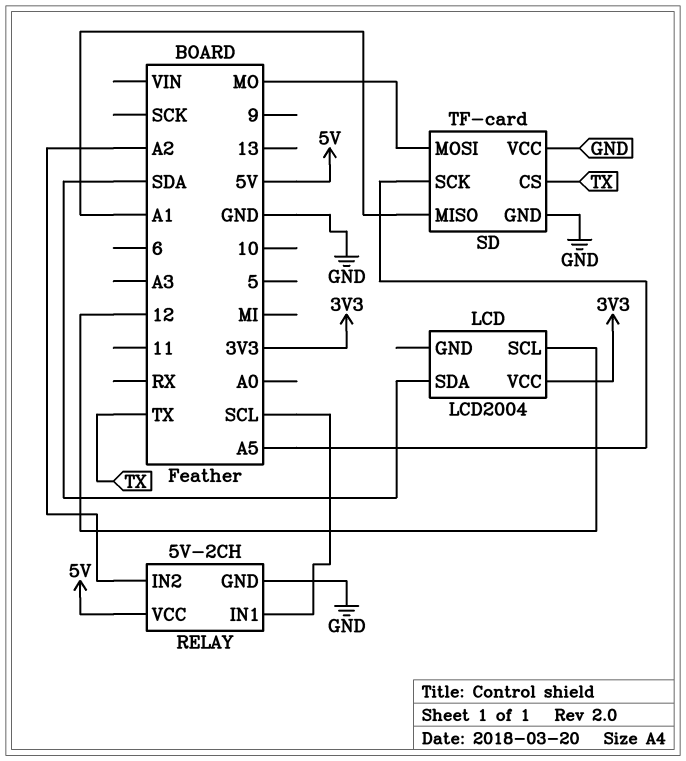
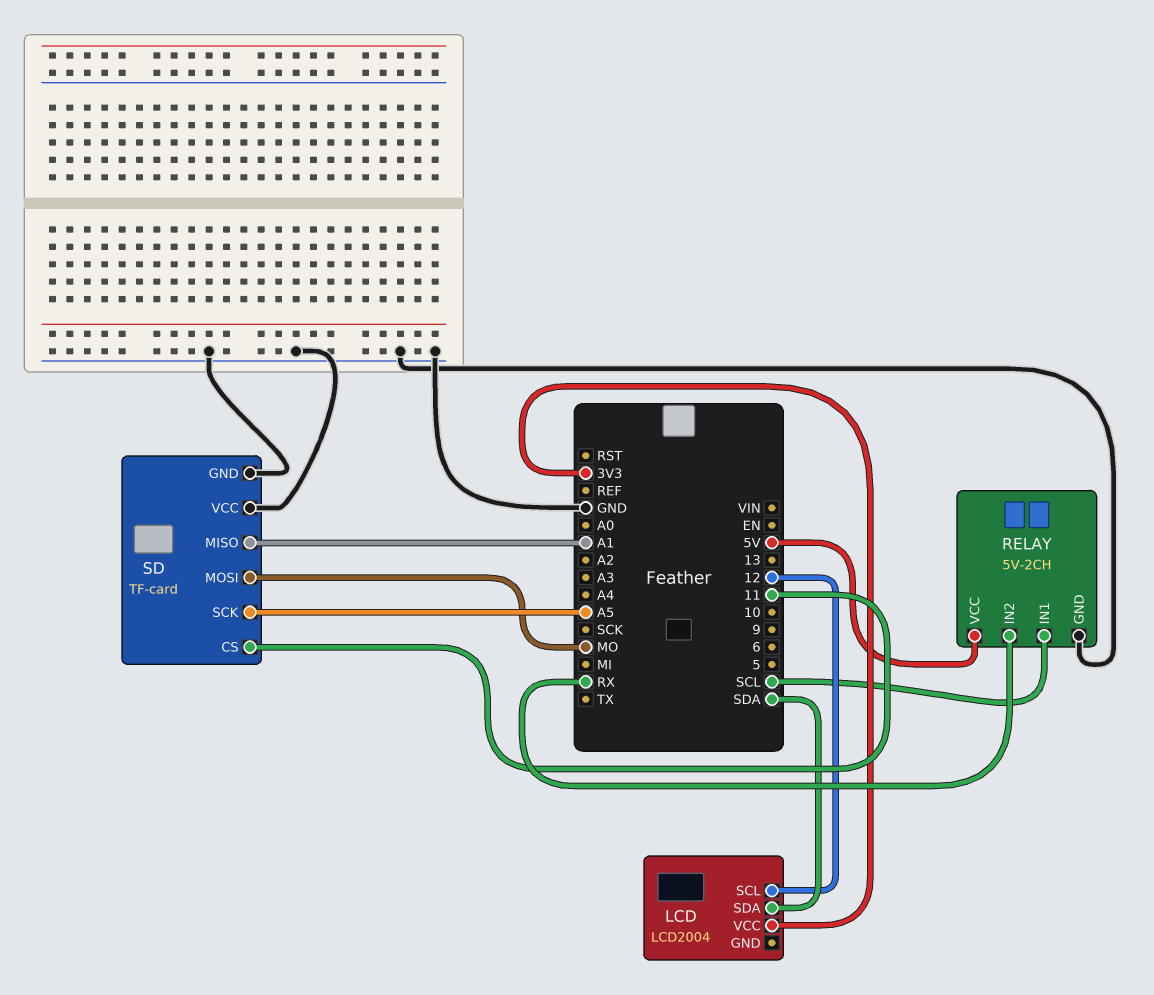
RELAY pin IN2: A2 -> RX
SD pin CS: TX -> 11

